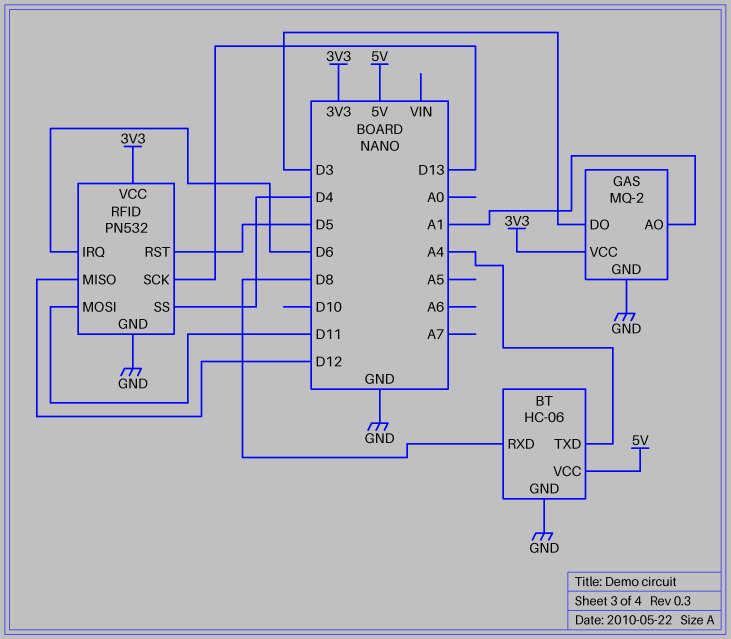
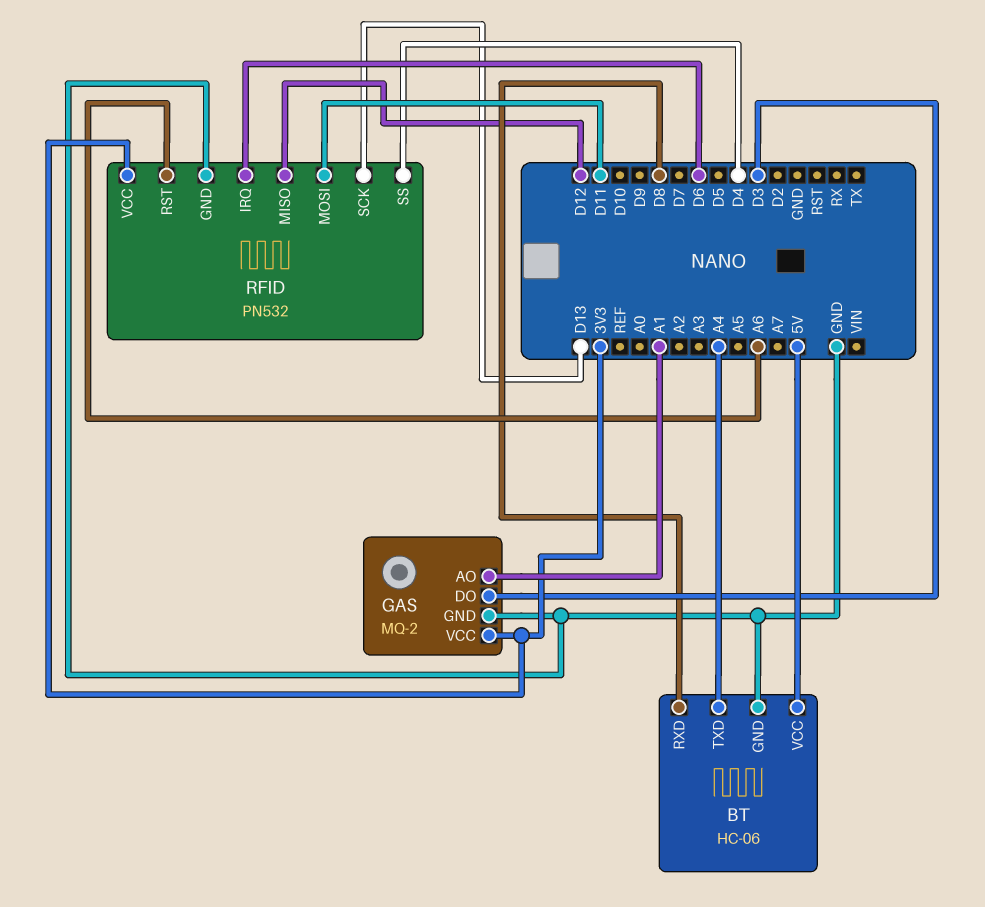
RFID pin RST: D5 -> A6

